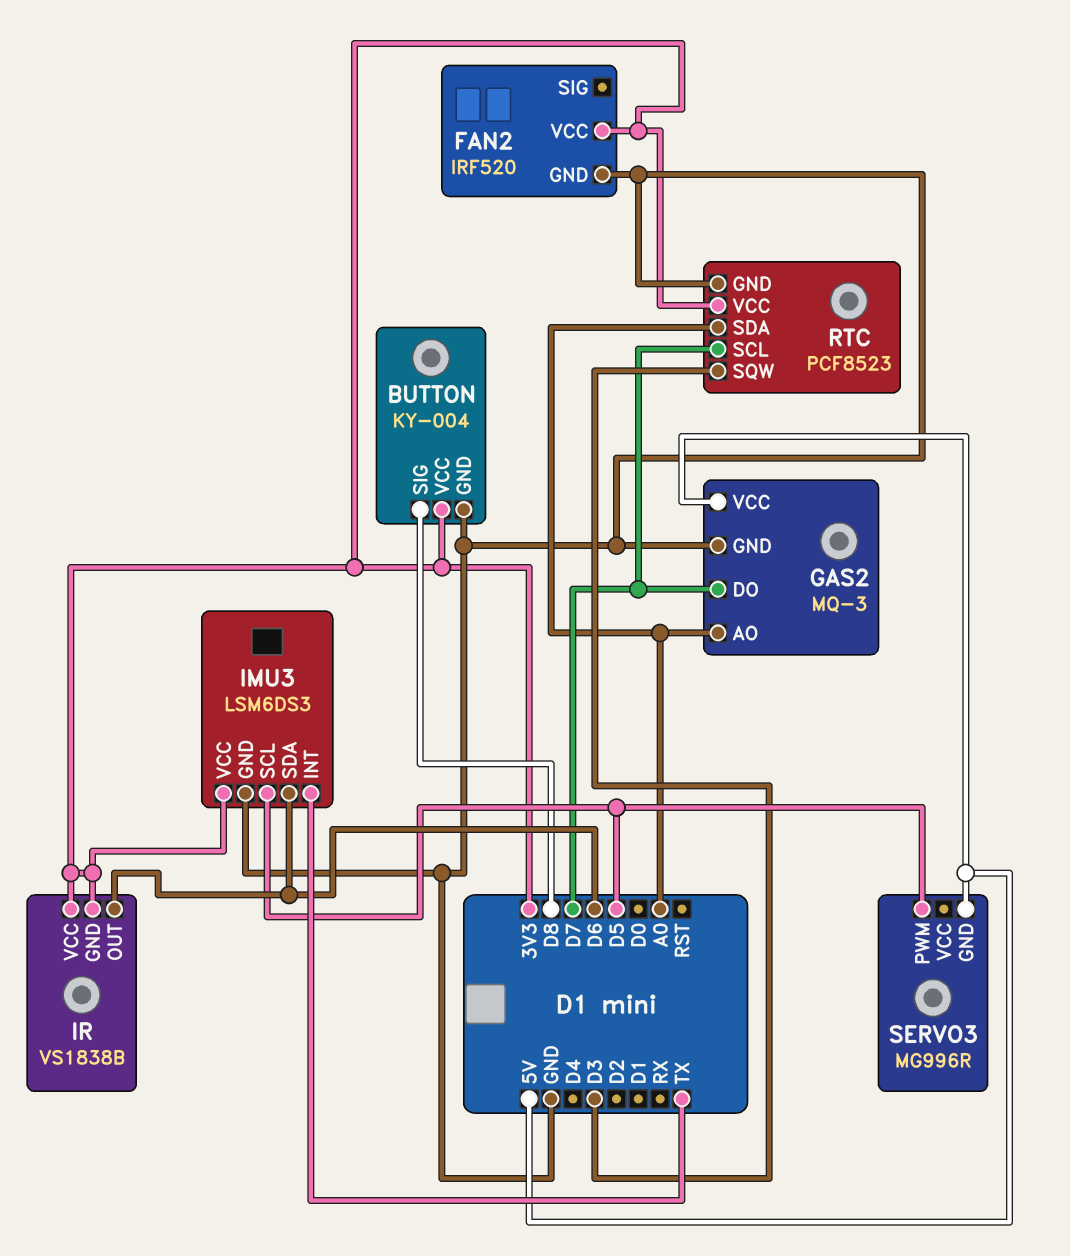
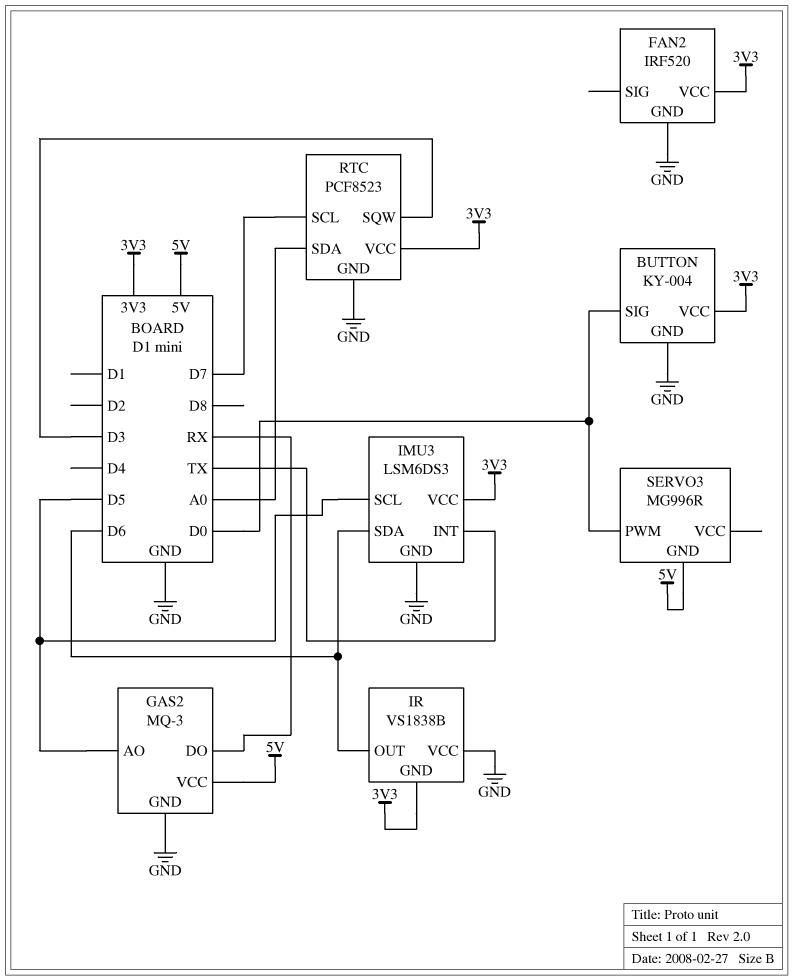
BUTTON pin SIG: D8 -> D0
GAS2 pin AO: A0 -> D5
GAS2 pin DO: D7 -> RX
IR pin VCC: 3V3 -> GND
SERVO3 pin PWM: D5 -> D0

